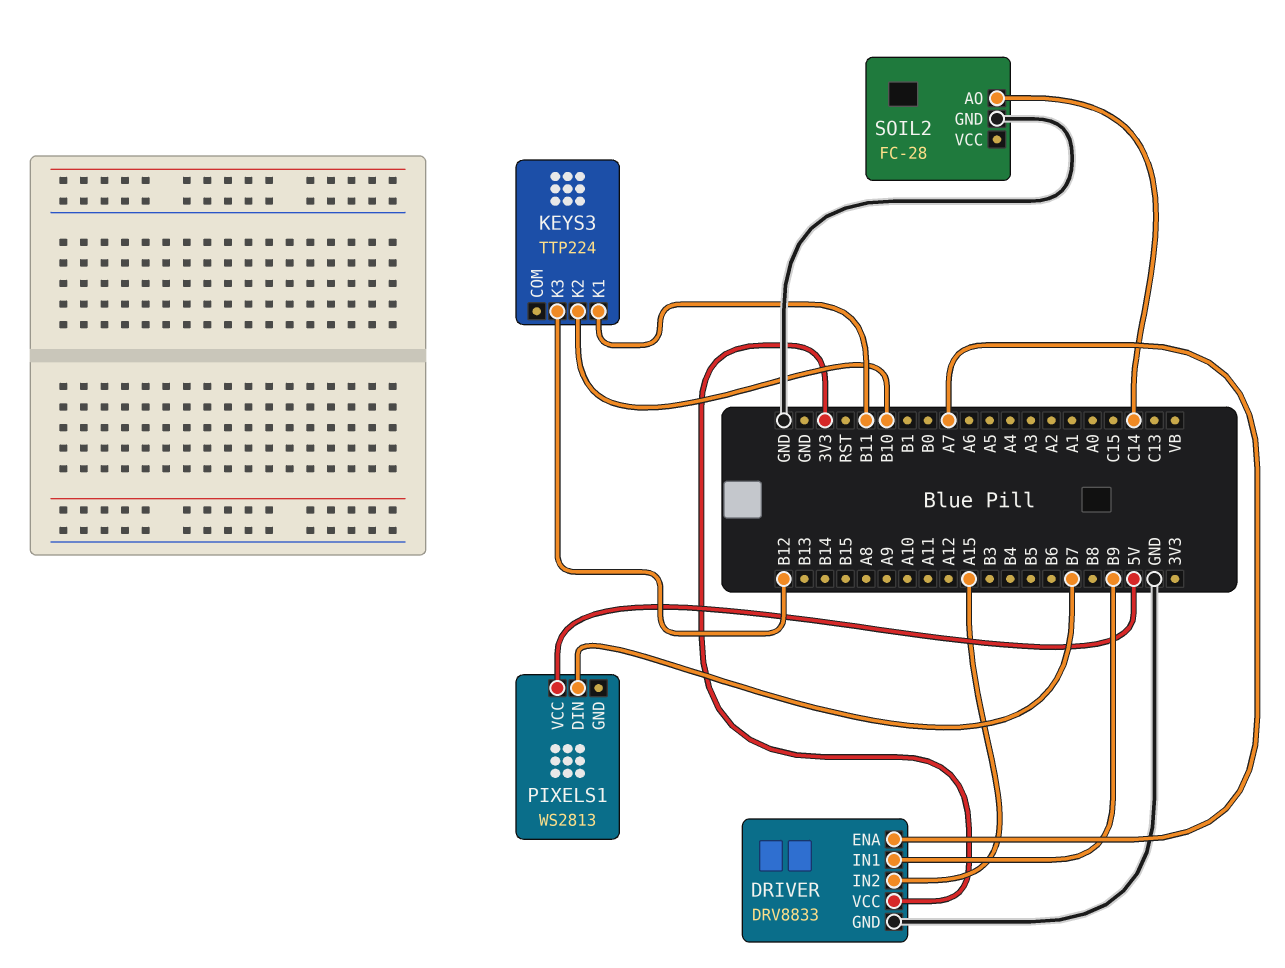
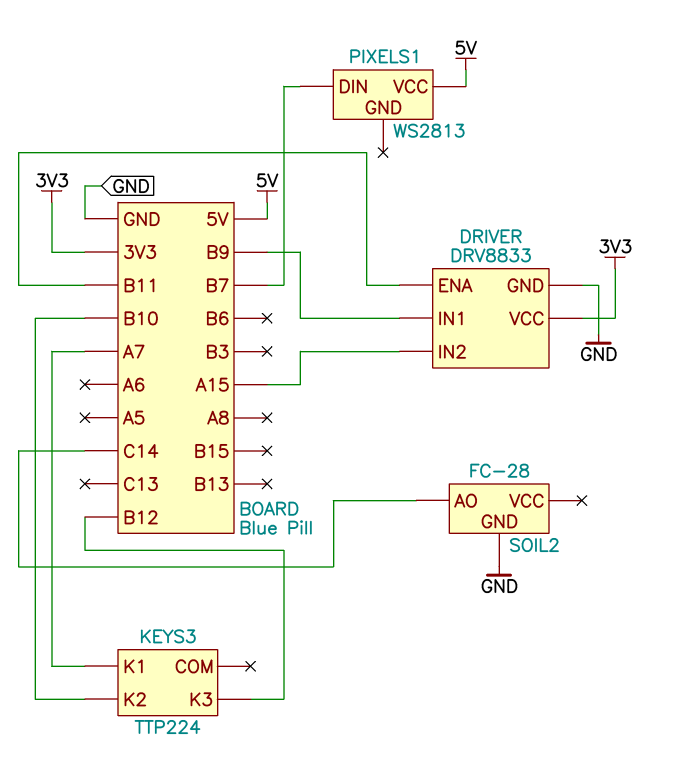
DRIVER pin ENA: A7 -> B11
KEYS3 pin K1: B11 -> A7

